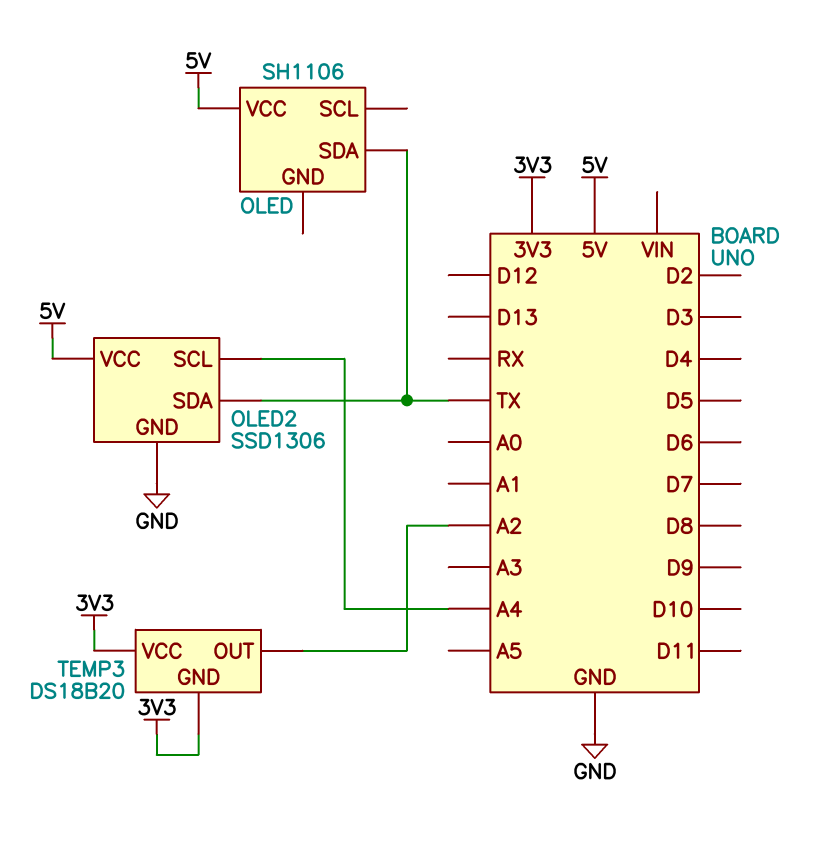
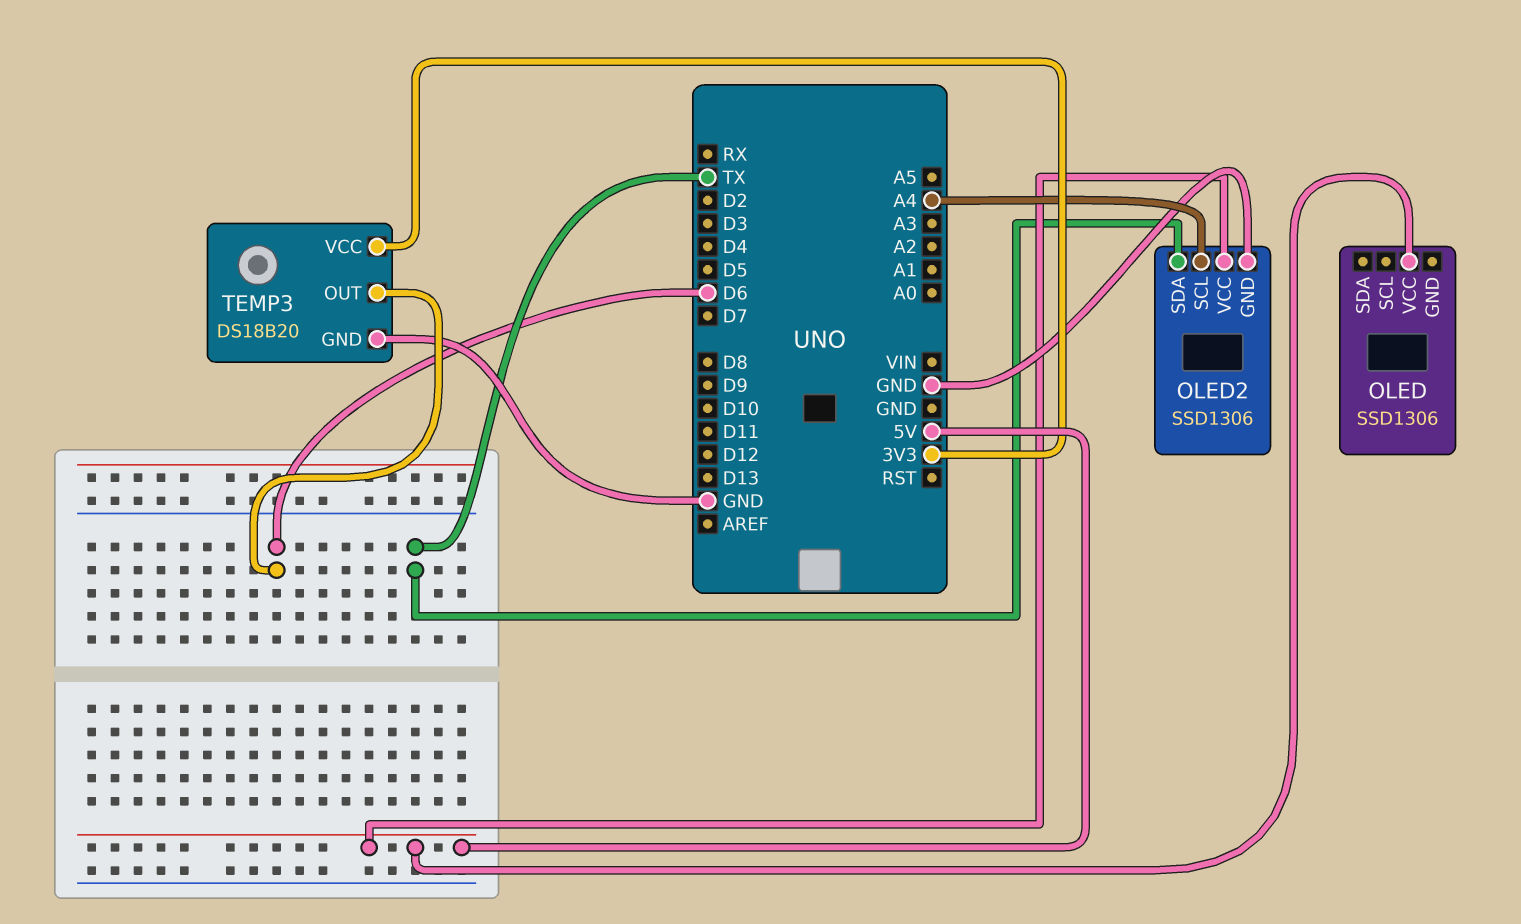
OLED: SH1106 -> SSD1306
OLED pin SDA: TX -> none
TEMP3 pin GND: 3V3 -> GND
TEMP3 pin OUT: A2 -> D6

